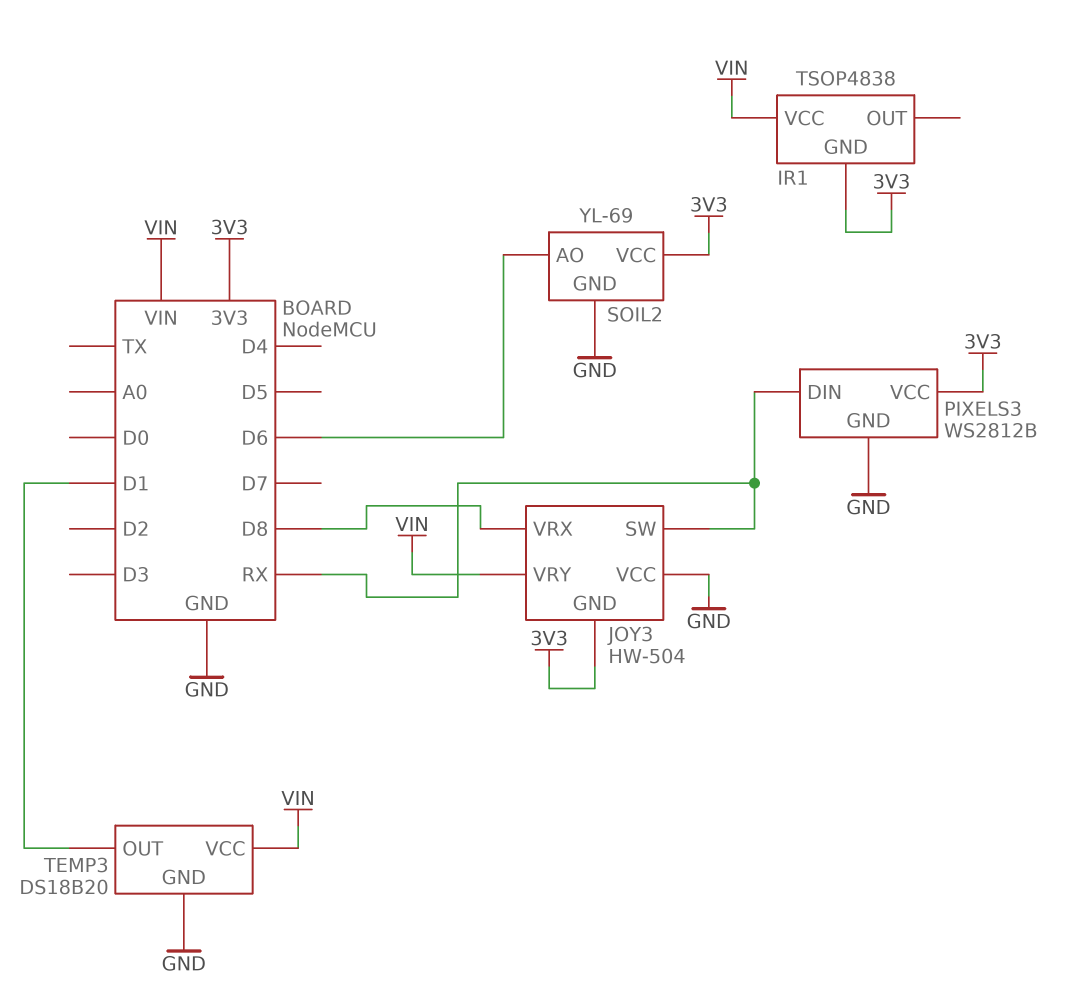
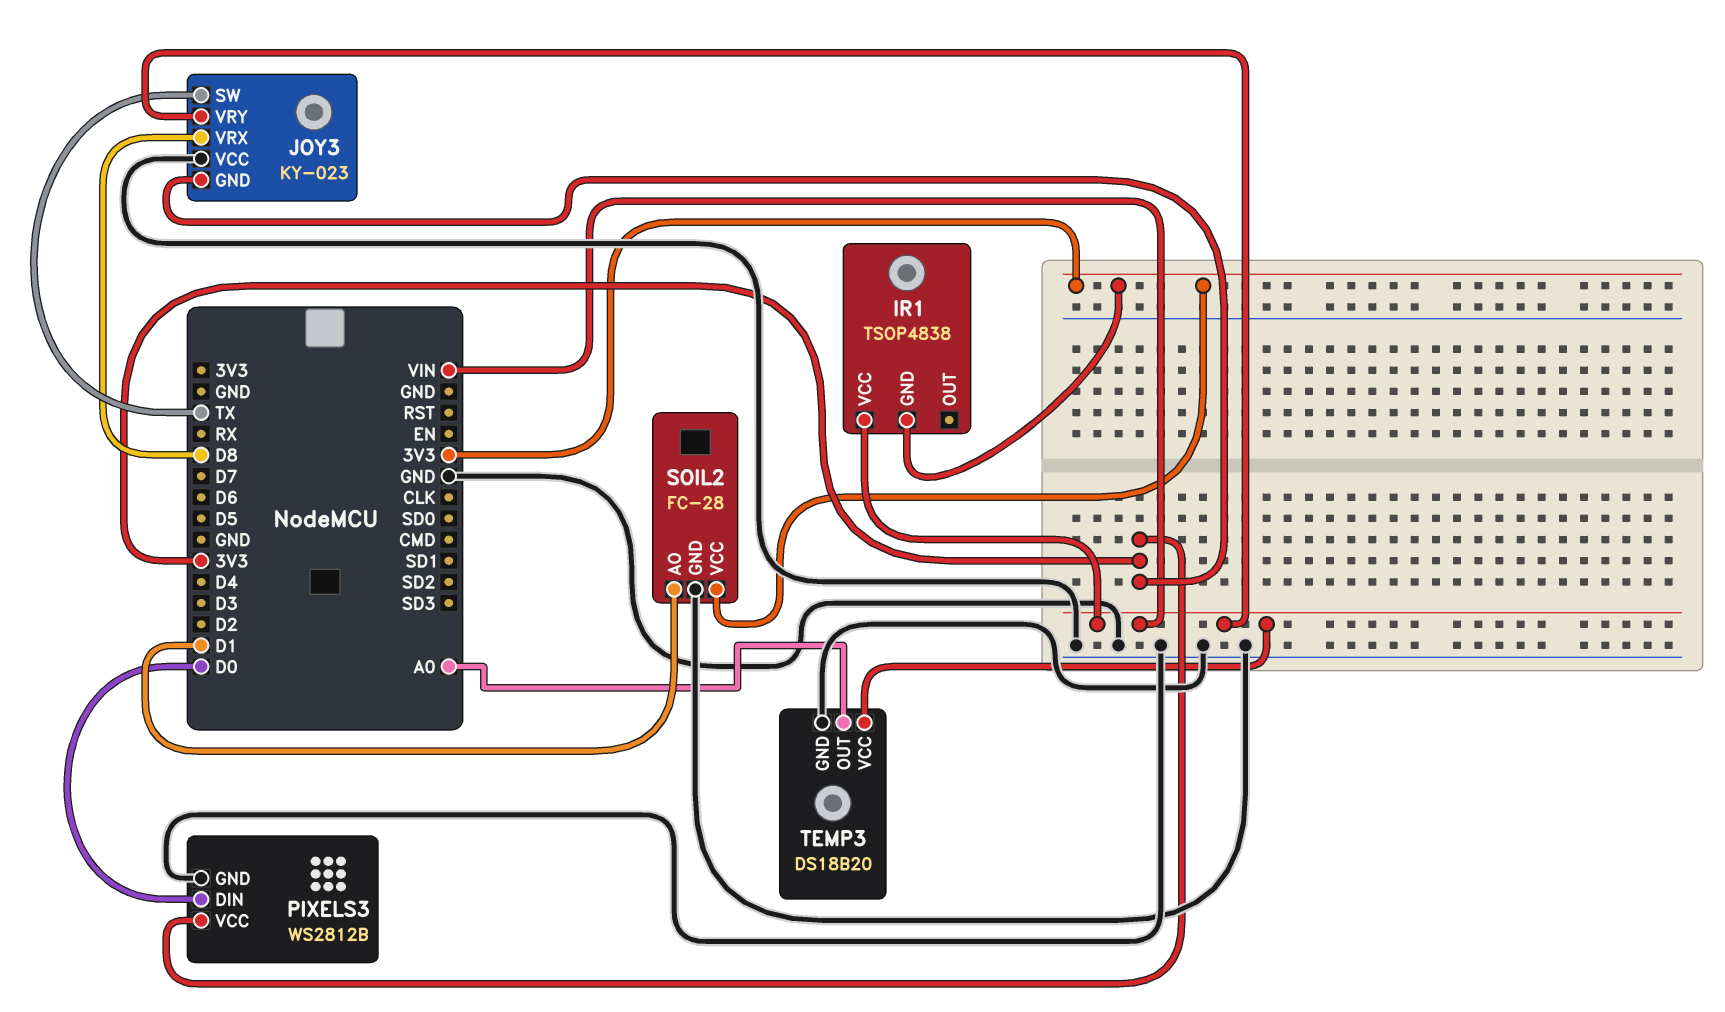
JOY3: HW-504 -> KY-023
JOY3 pin SW: RX -> TX
PIXELS3 pin DIN: RX -> D0
SOIL2: YL-69 -> FC-28
SOIL2 pin AO: D6 -> D1
TEMP3 pin OUT: D1 -> A0

